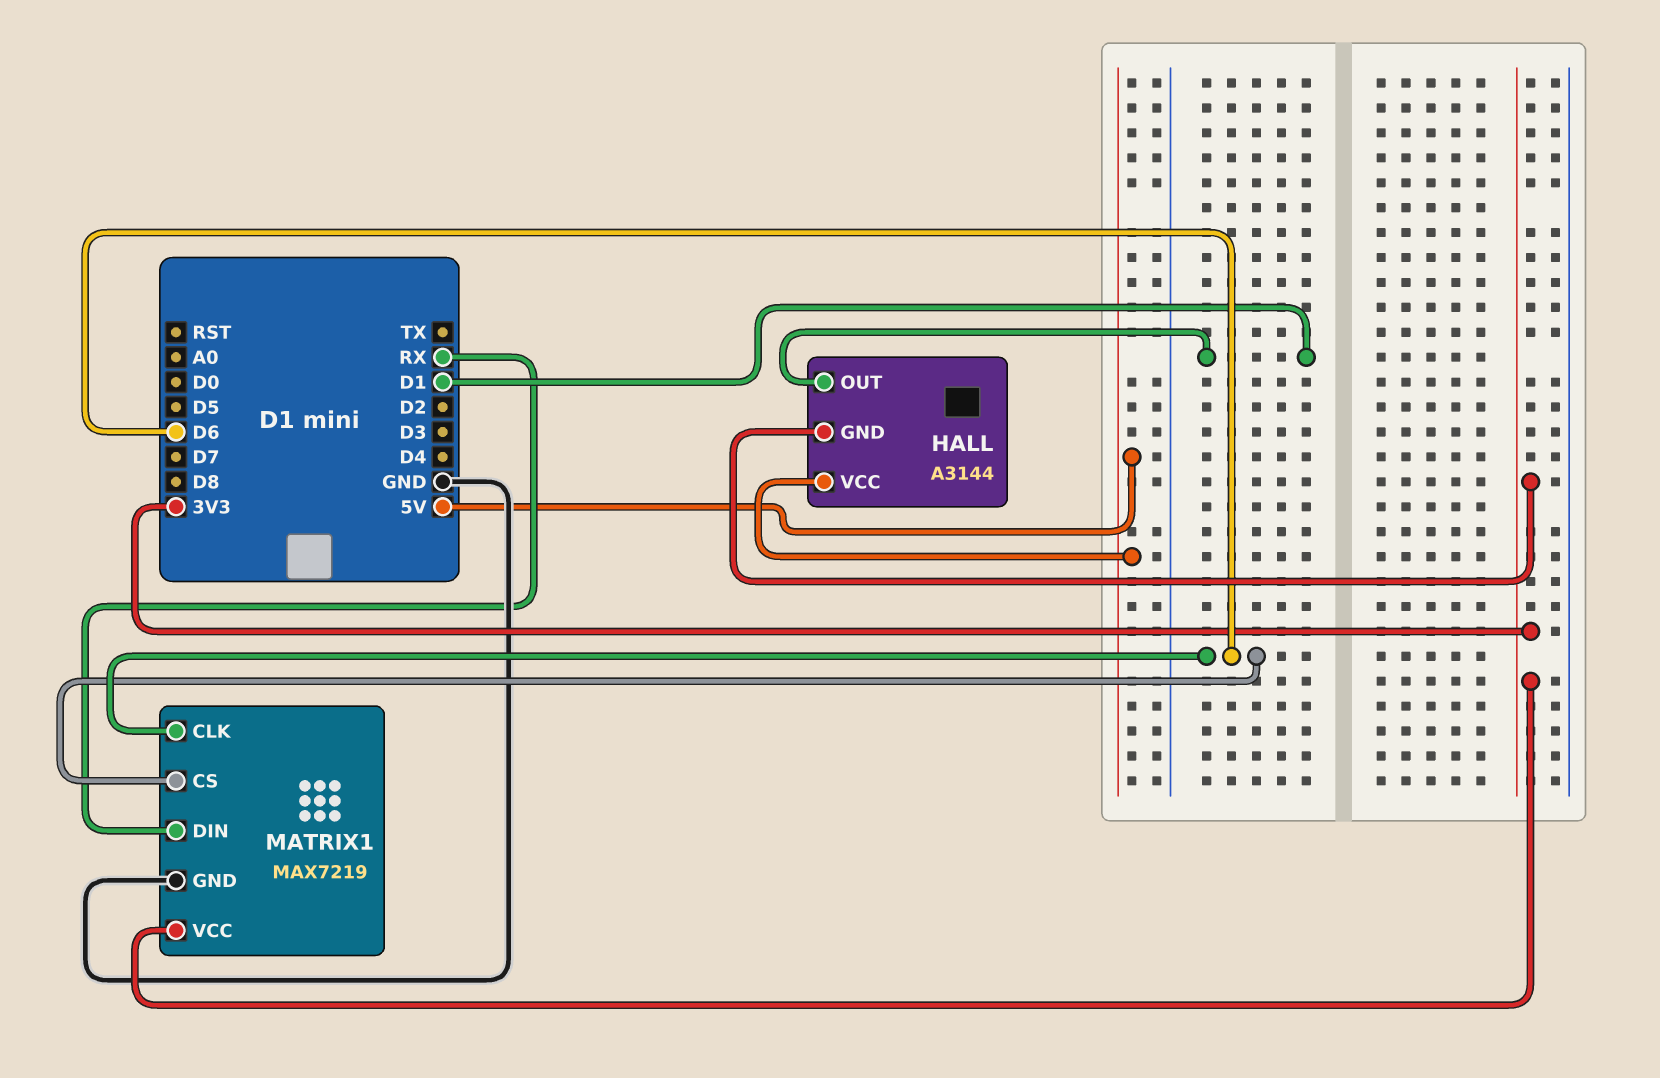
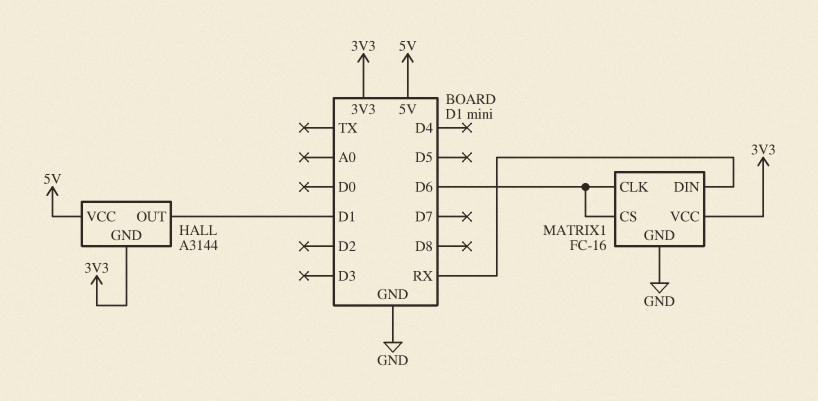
MATRIX1: MAX7219 -> FC-16

